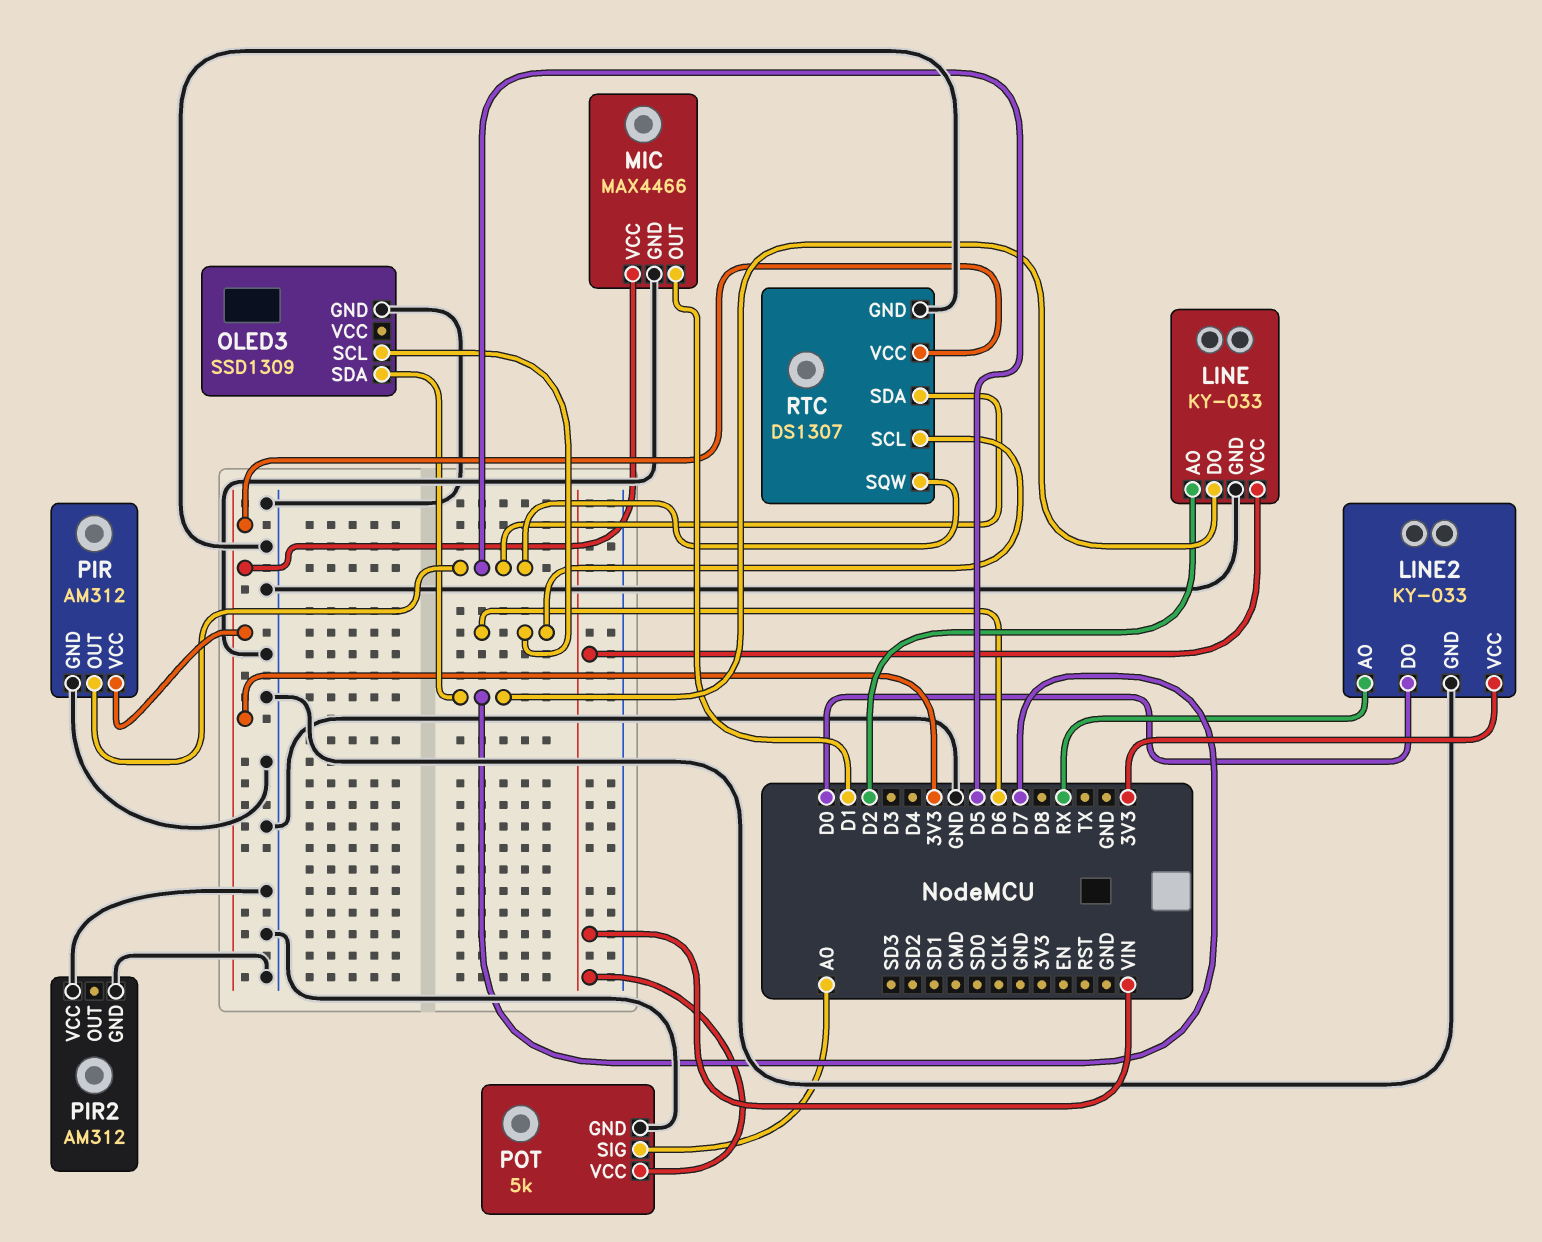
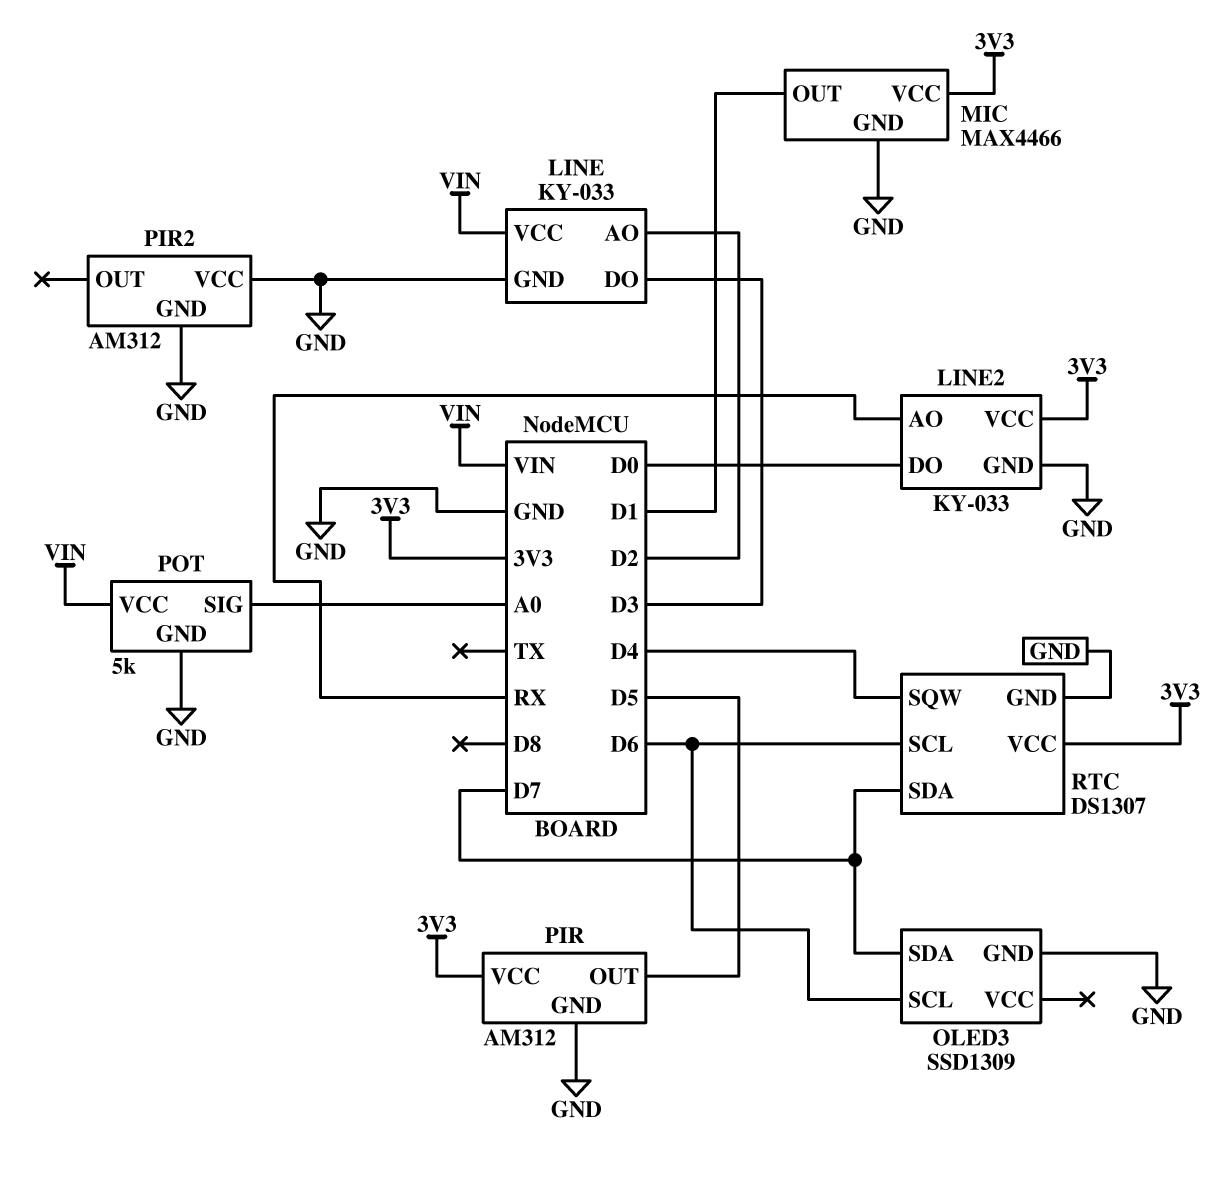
LINE pin DO: D7 -> D3
RTC pin SDA: D5 -> D7
RTC pin SQW: D5 -> D4

